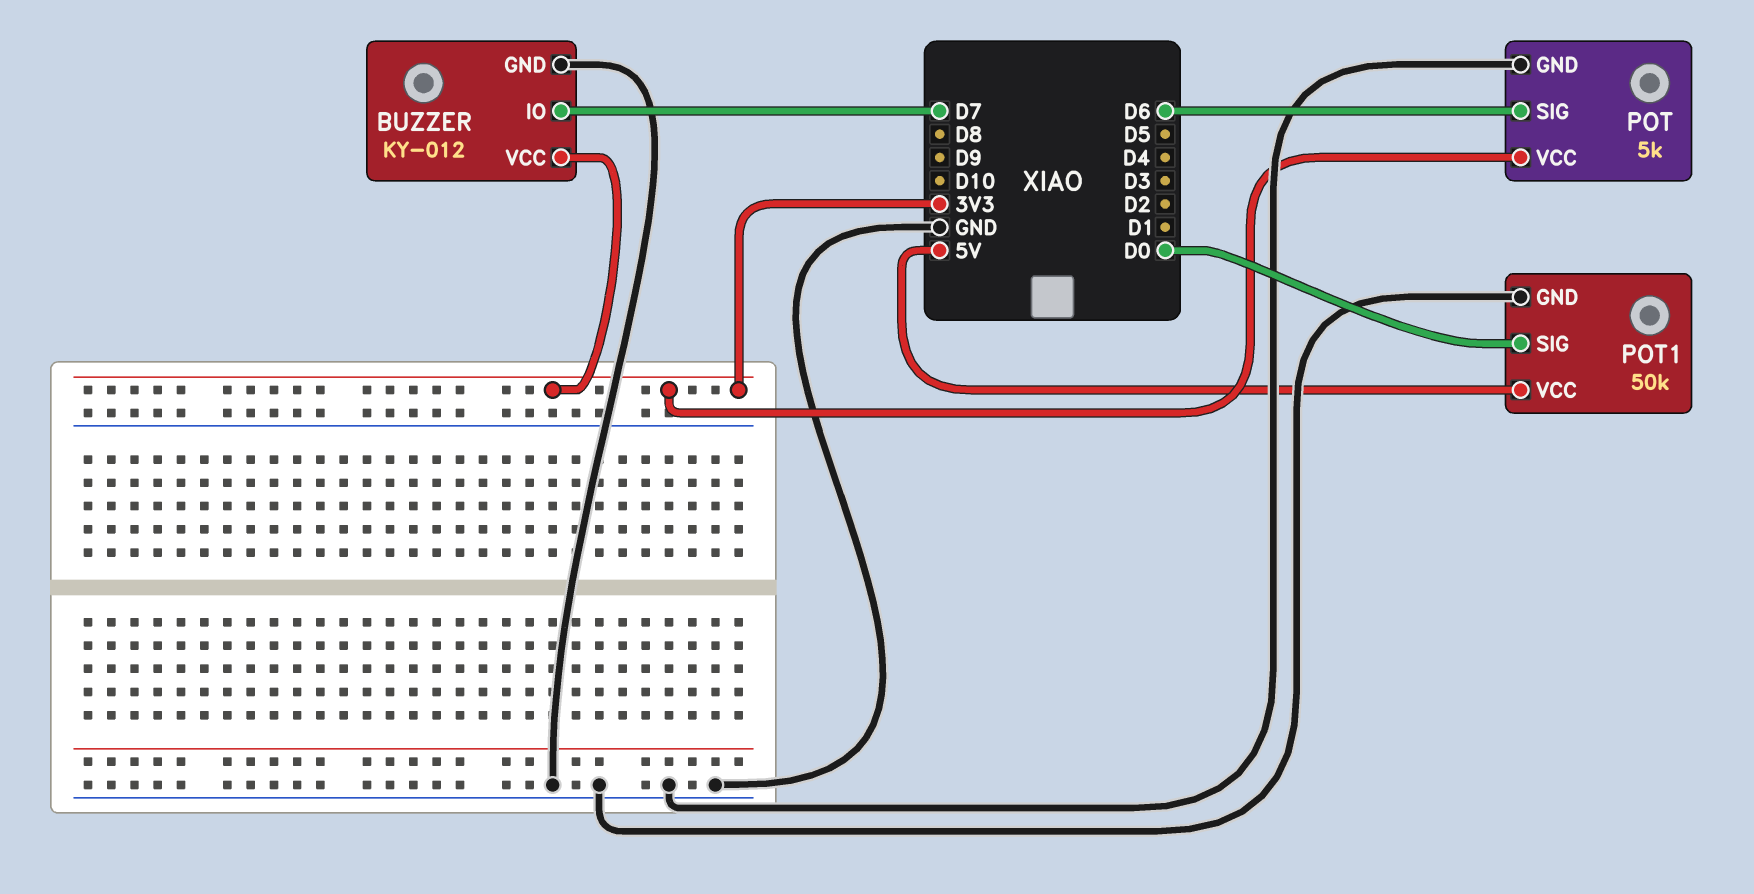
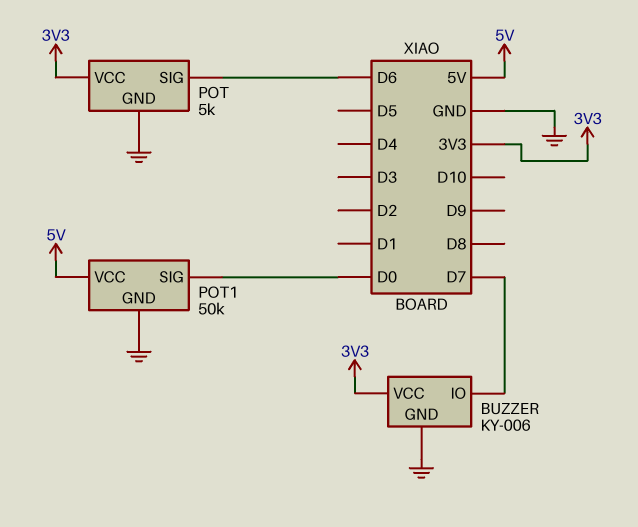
BUZZER: KY-012 -> KY-006

